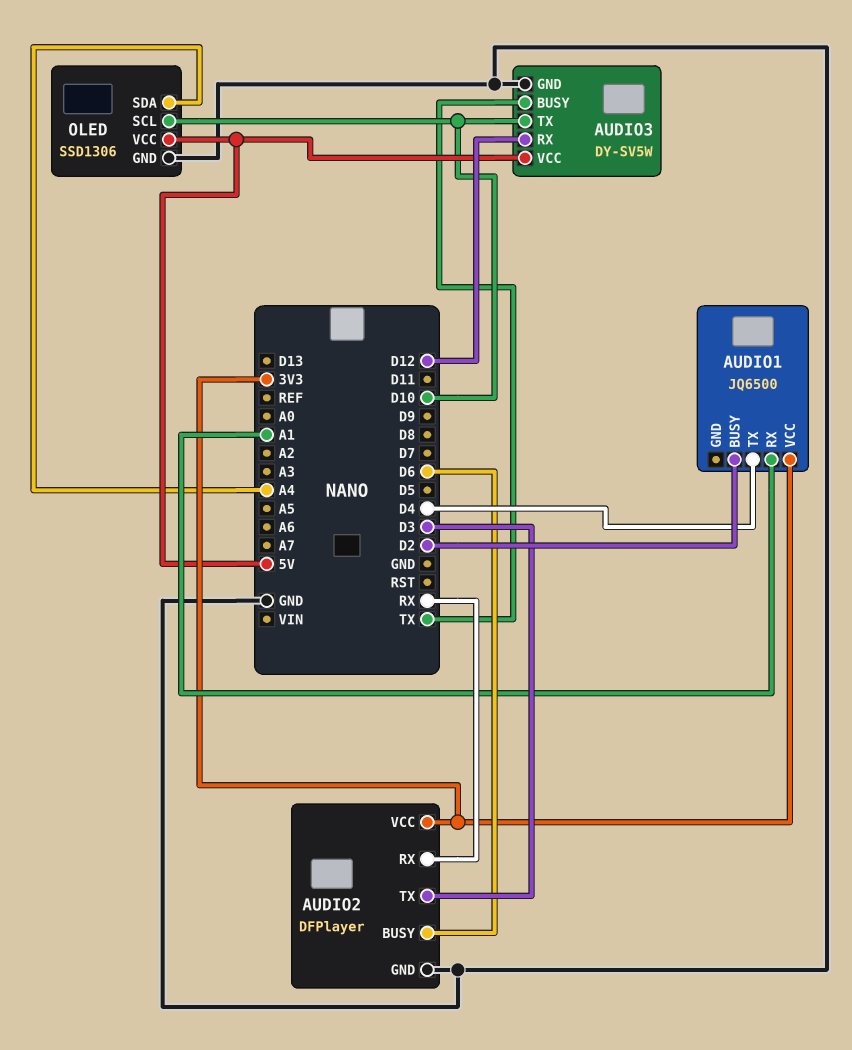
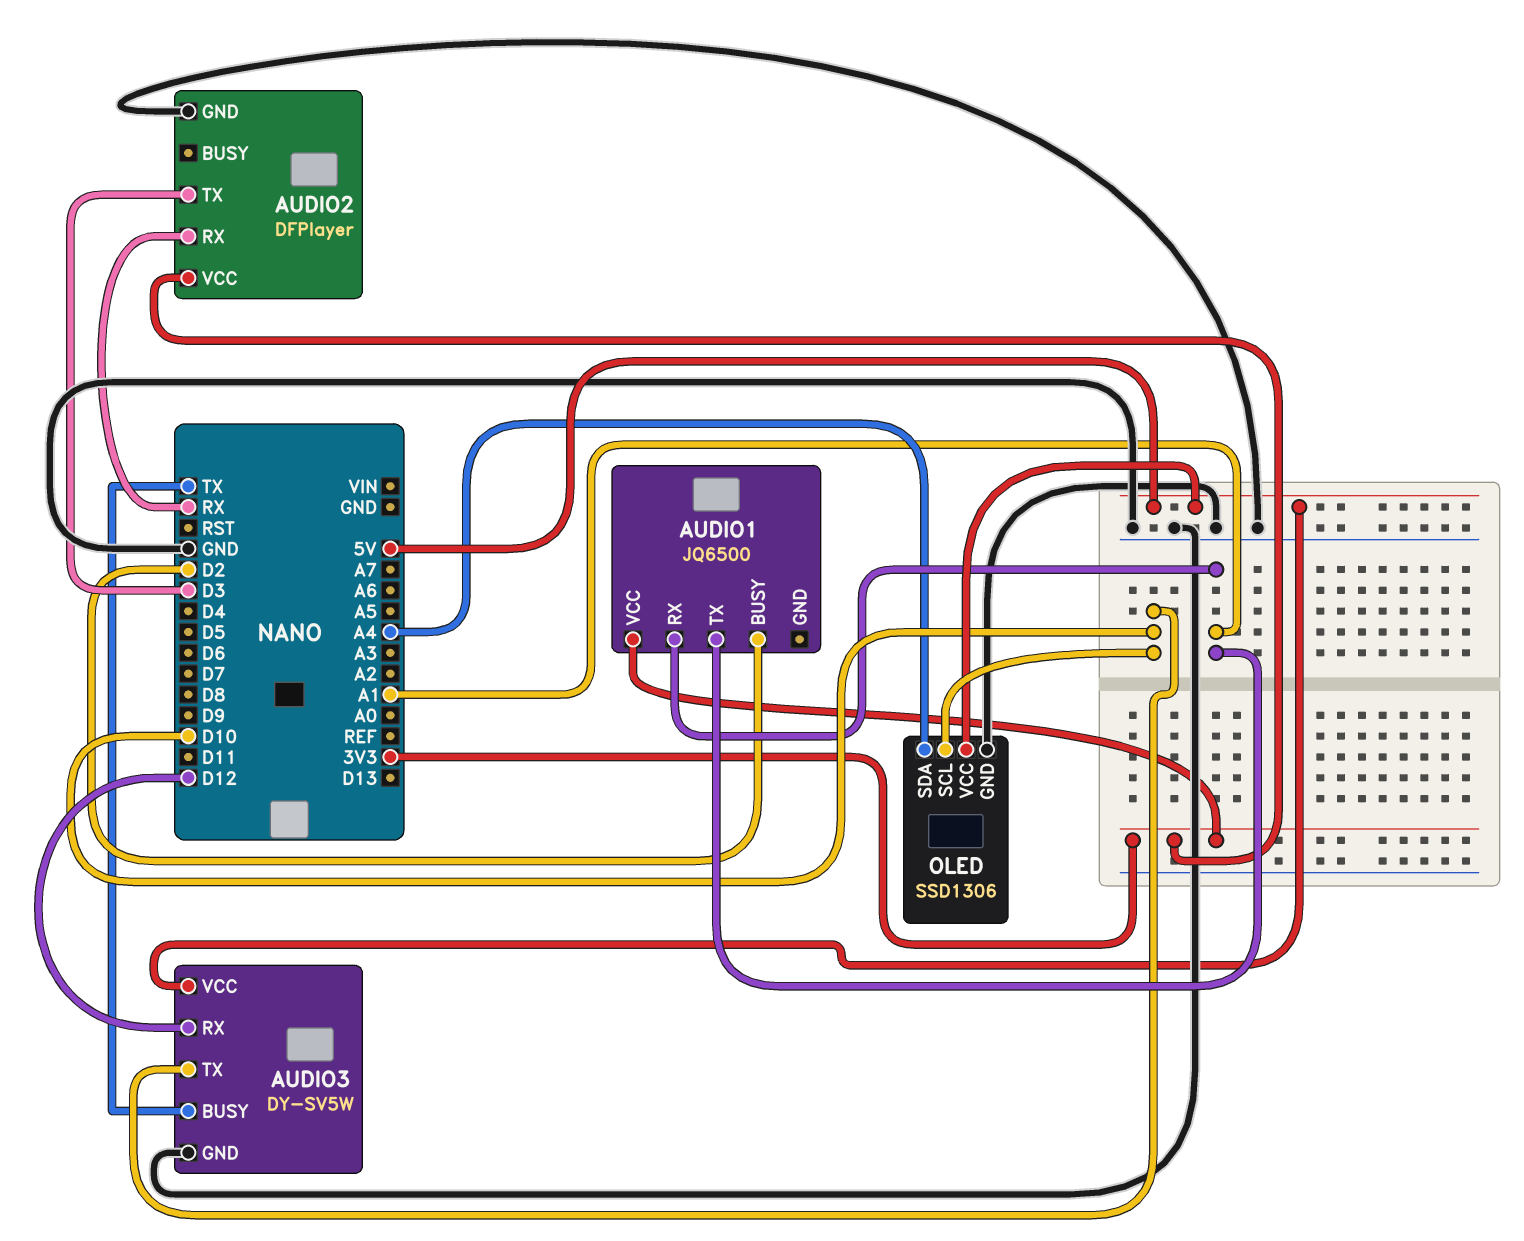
AUDIO1 pin TX: D4 -> A1
AUDIO2 pin BUSY: D6 -> none

